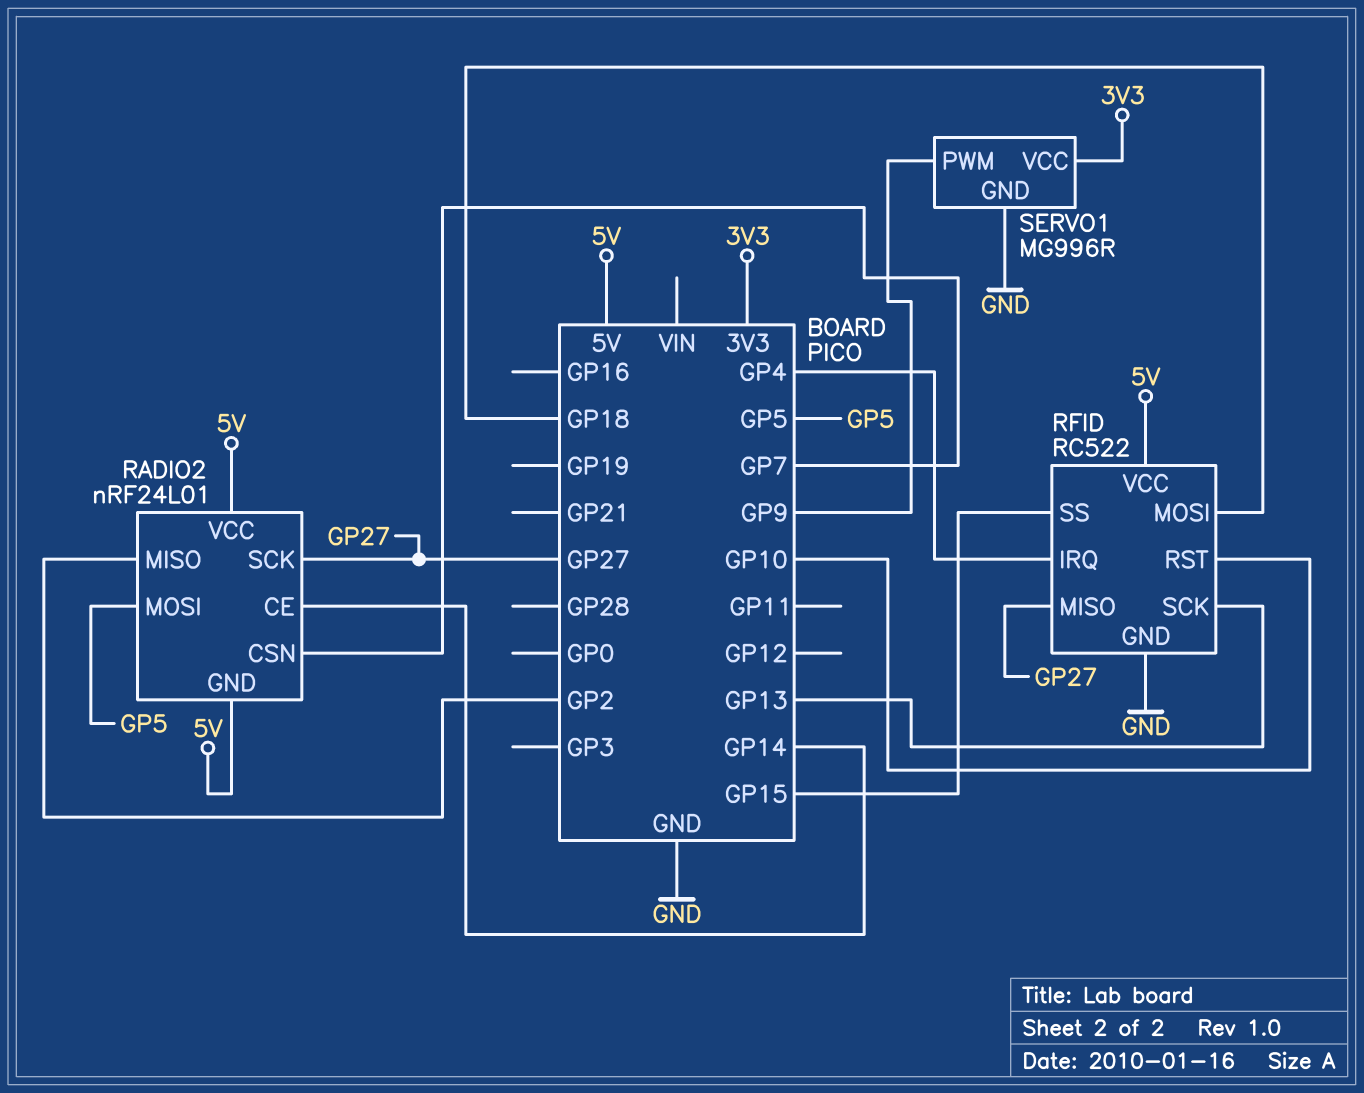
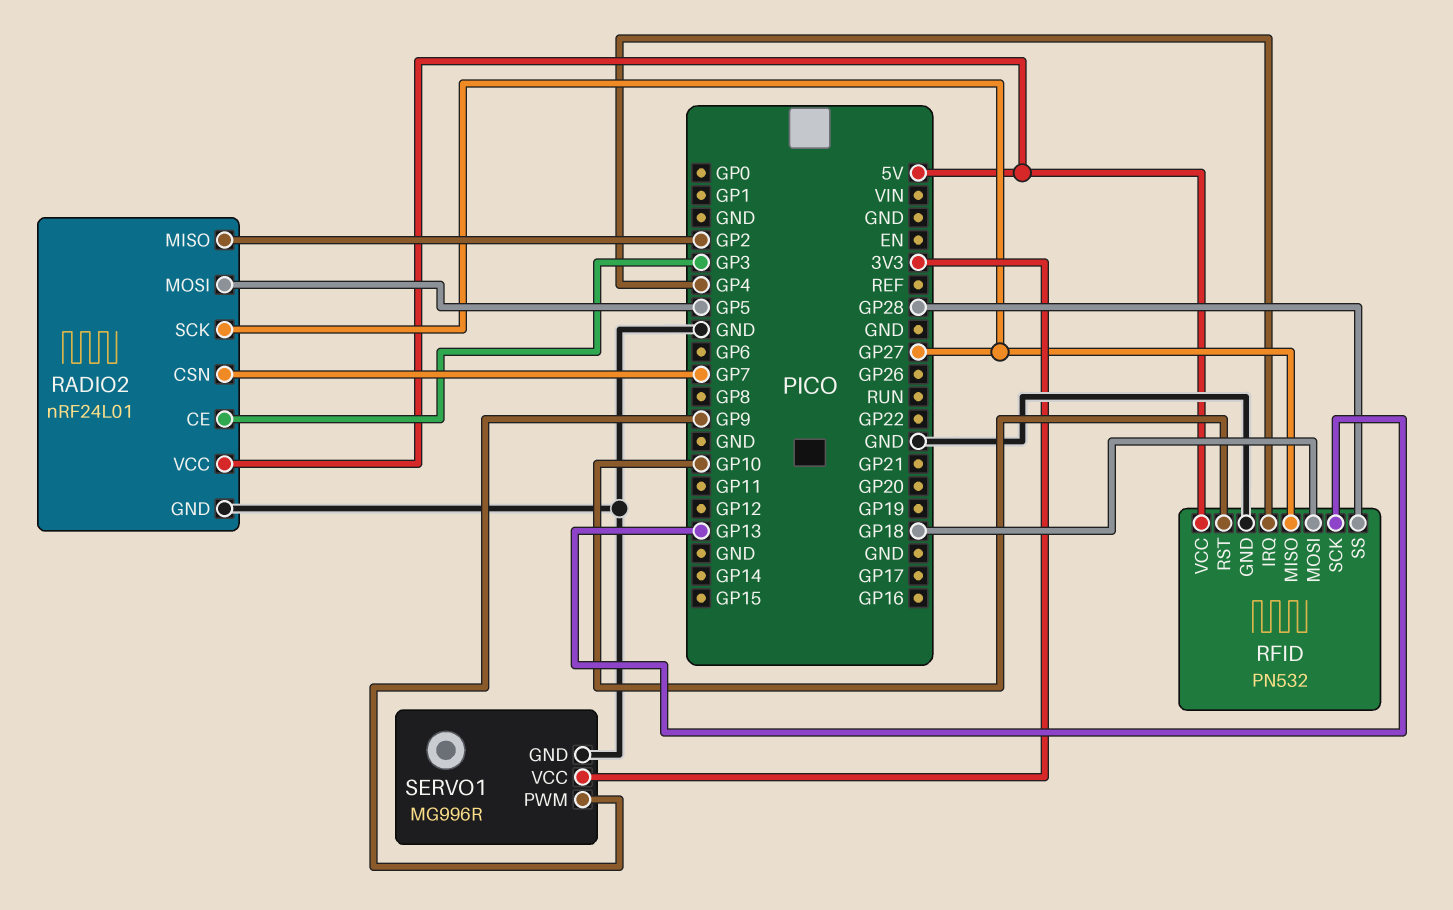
RADIO2 pin CE: GP14 -> GP3
RADIO2 pin GND: 5V -> GND
RFID: RC522 -> PN532
RFID pin SS: GP15 -> GP28

